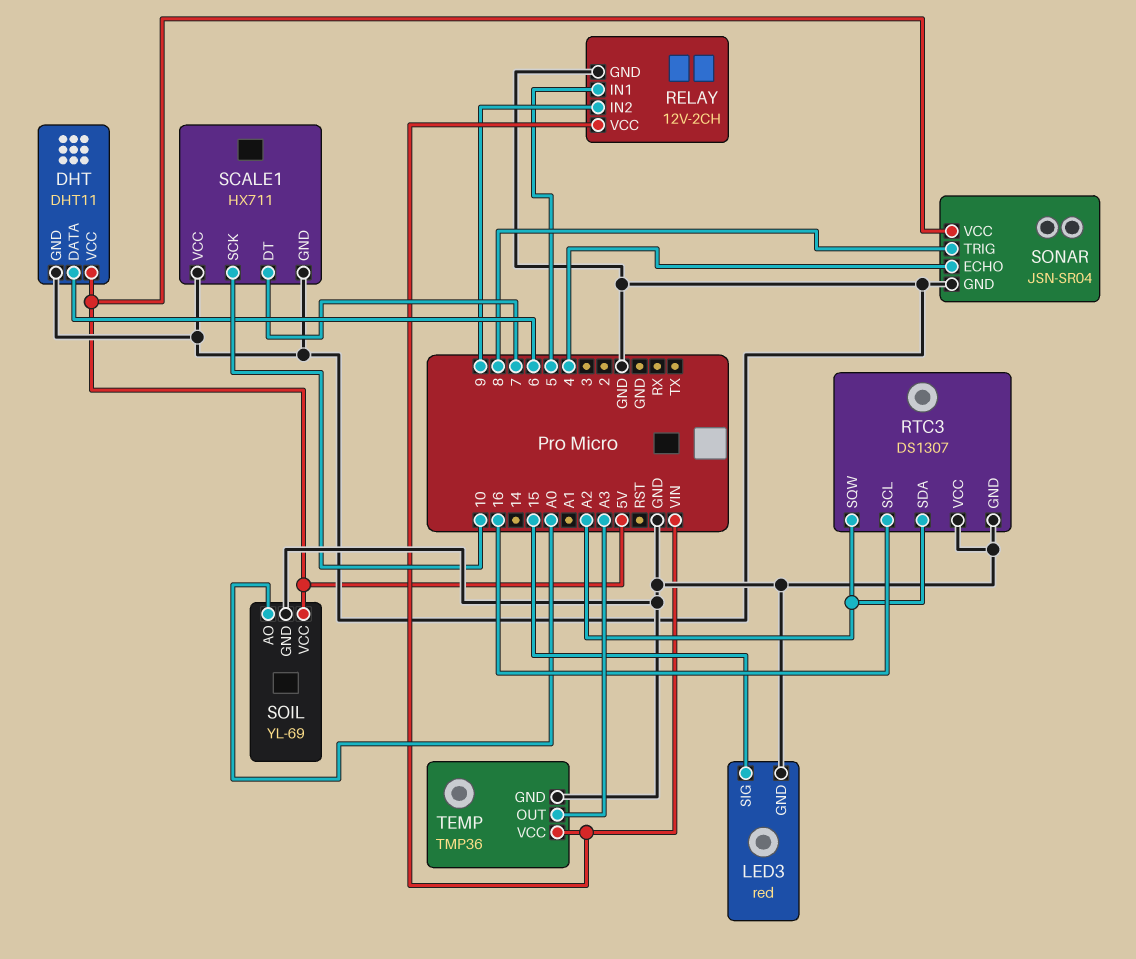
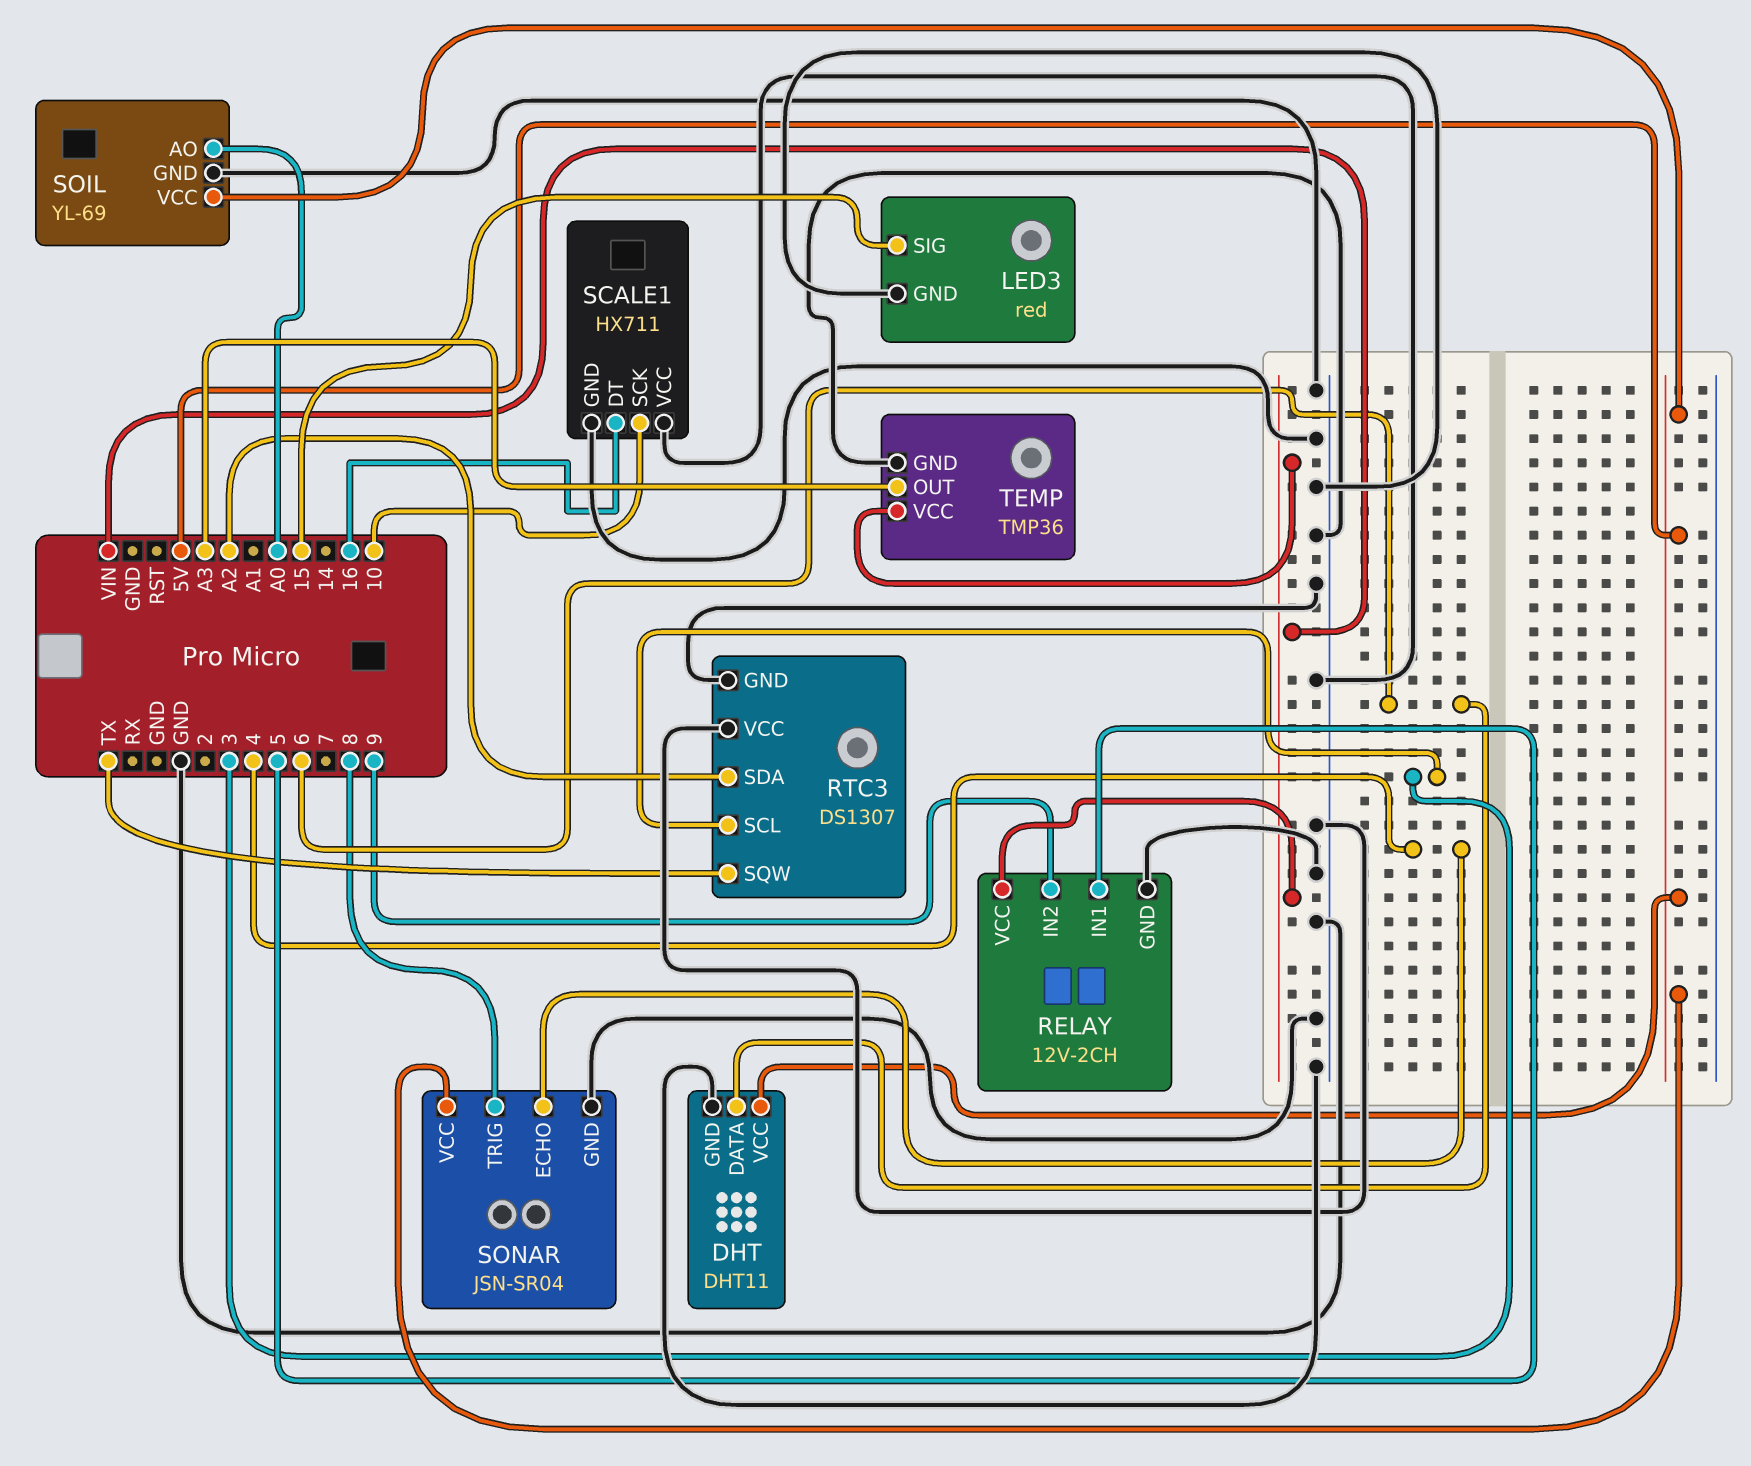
RTC3 pin SCL: 16 -> 3
RTC3 pin SQW: A2 -> TX
SCALE1 pin DT: 7 -> 16

